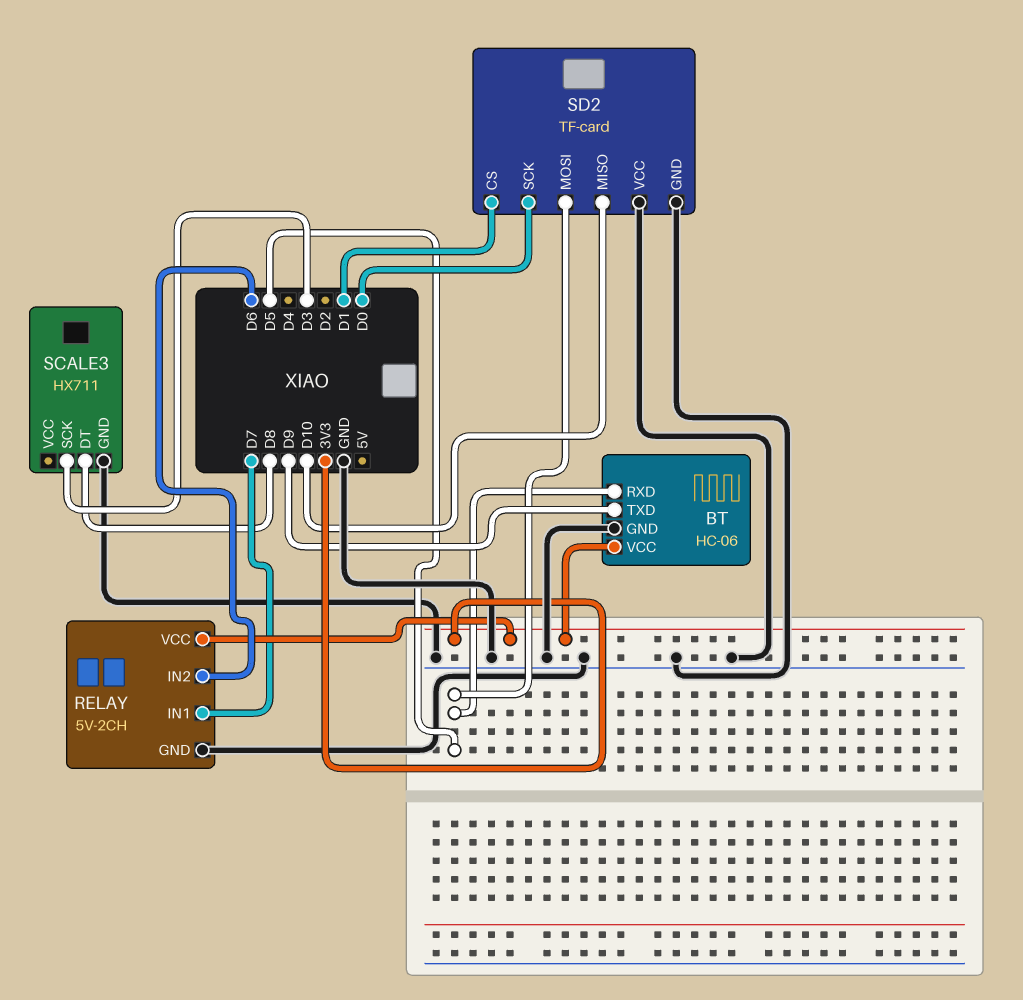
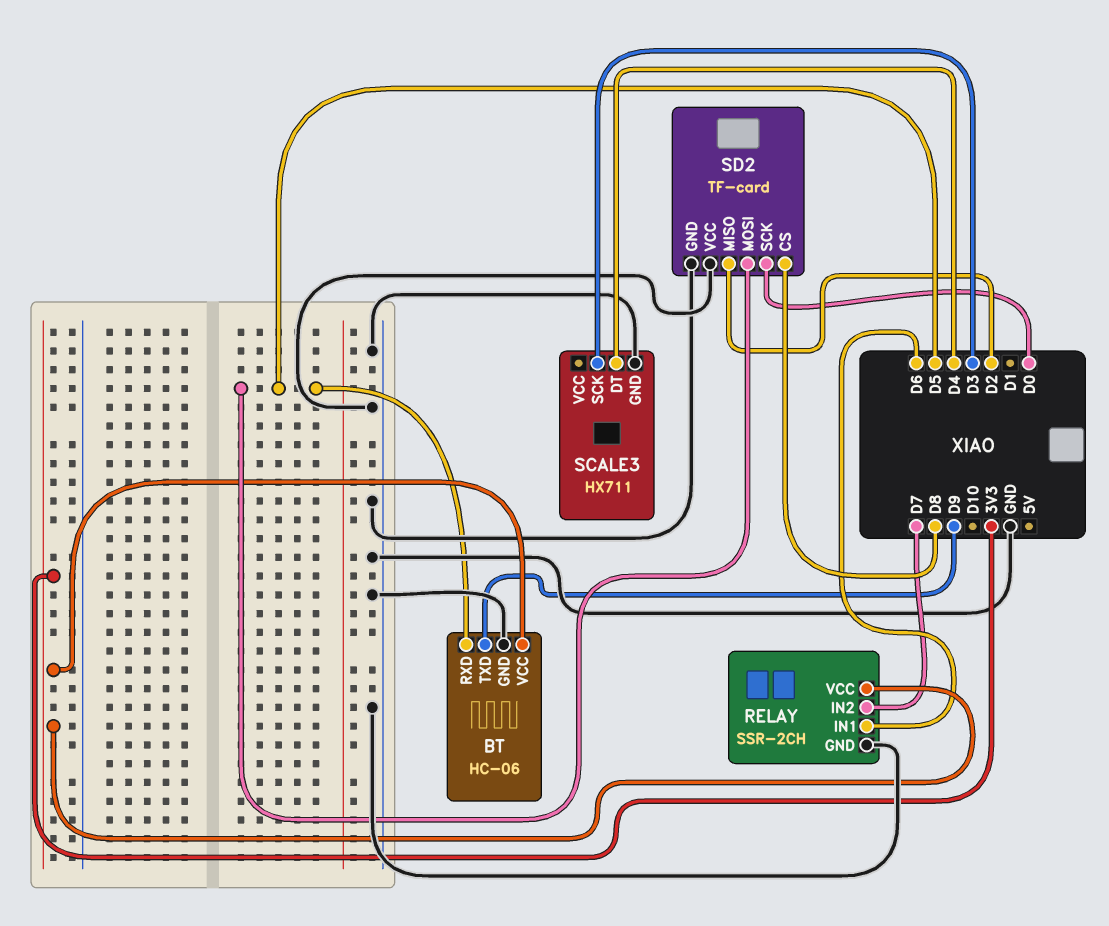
RELAY: 5V-2CH -> SSR-2CH
RELAY pin IN1: D7 -> D6
RELAY pin IN2: D6 -> D7
SCALE3 pin DT: D8 -> D4
SD2 pin CS: D1 -> D8
SD2 pin MISO: D10 -> D2

